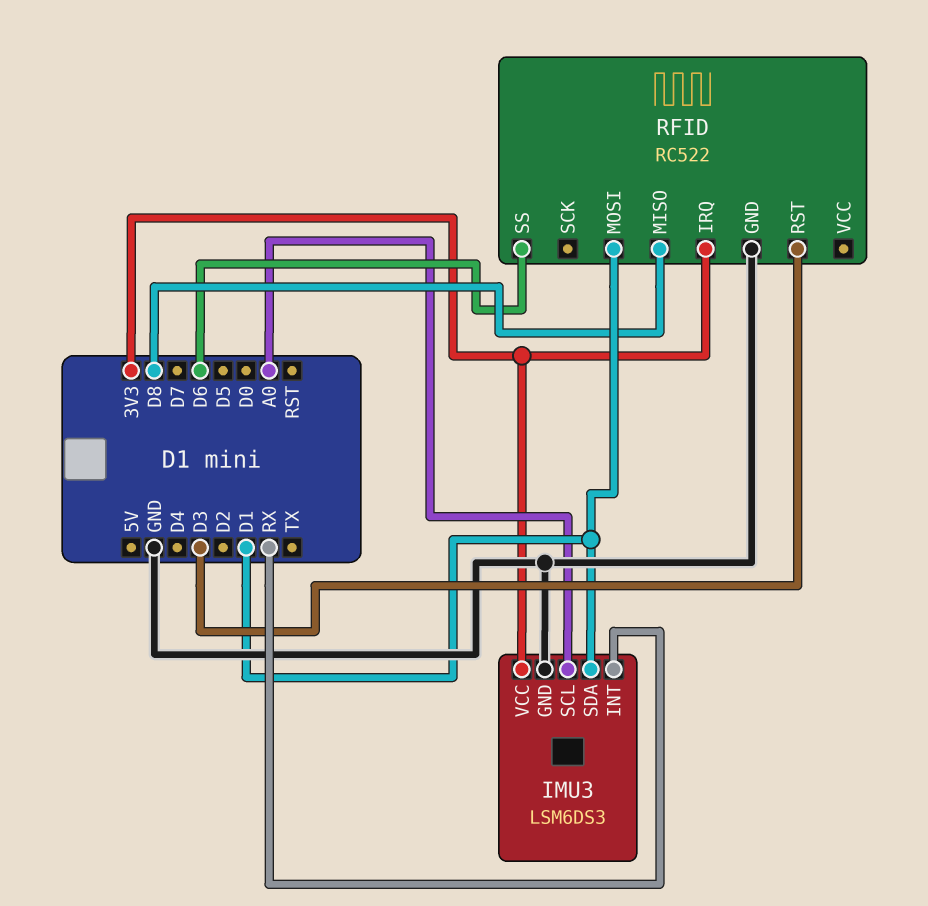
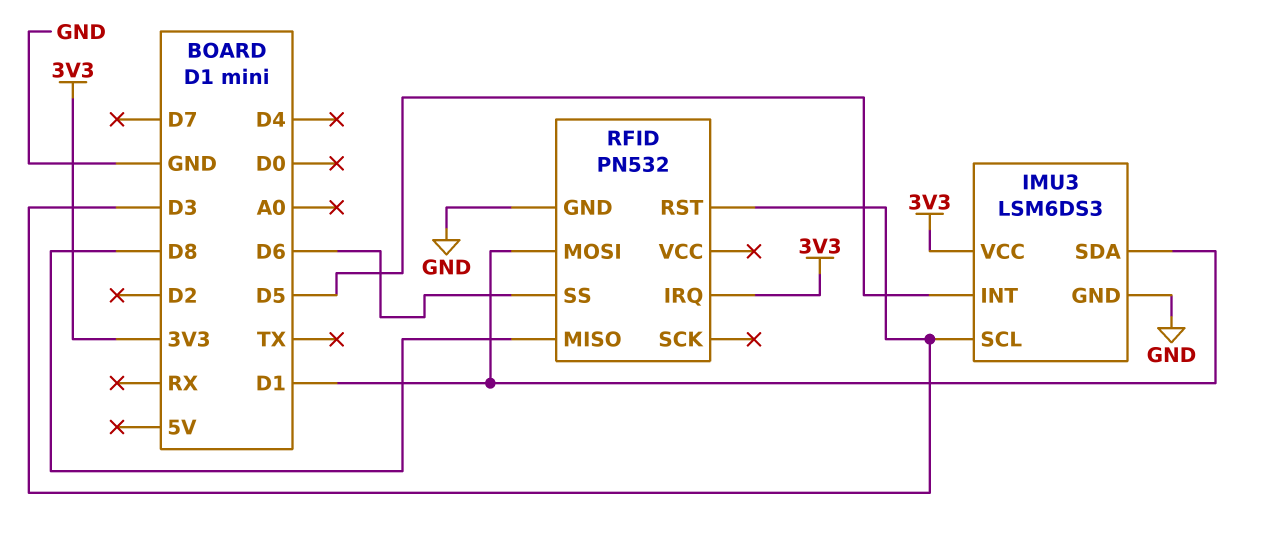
IMU3 pin INT: RX -> D5
IMU3 pin SCL: A0 -> D3
RFID: RC522 -> PN532

